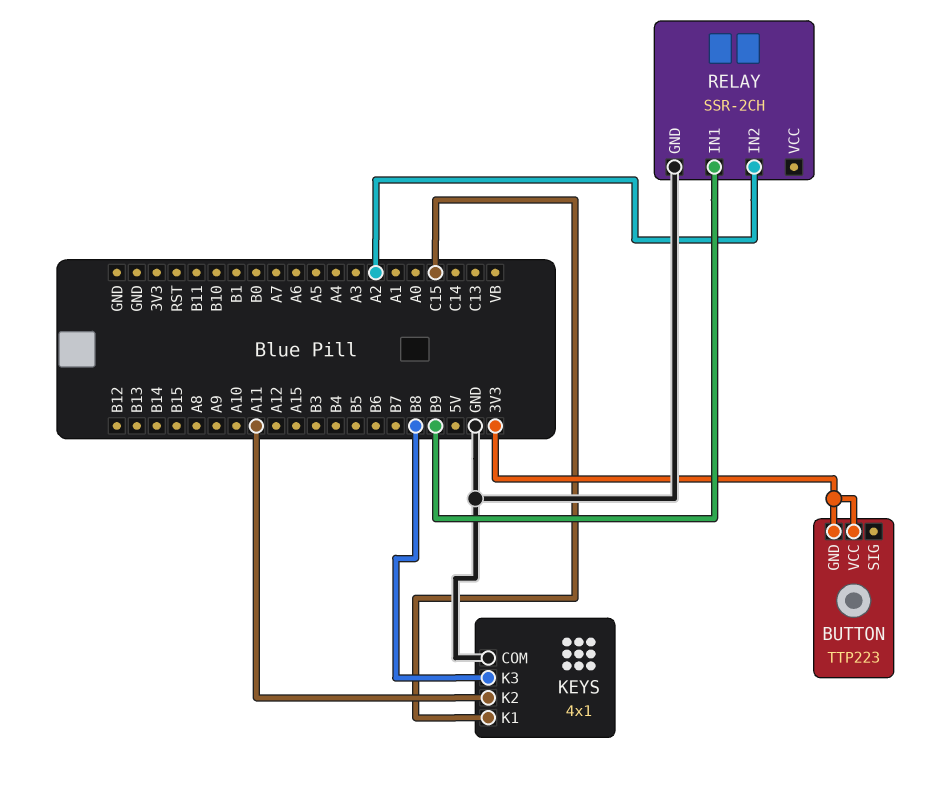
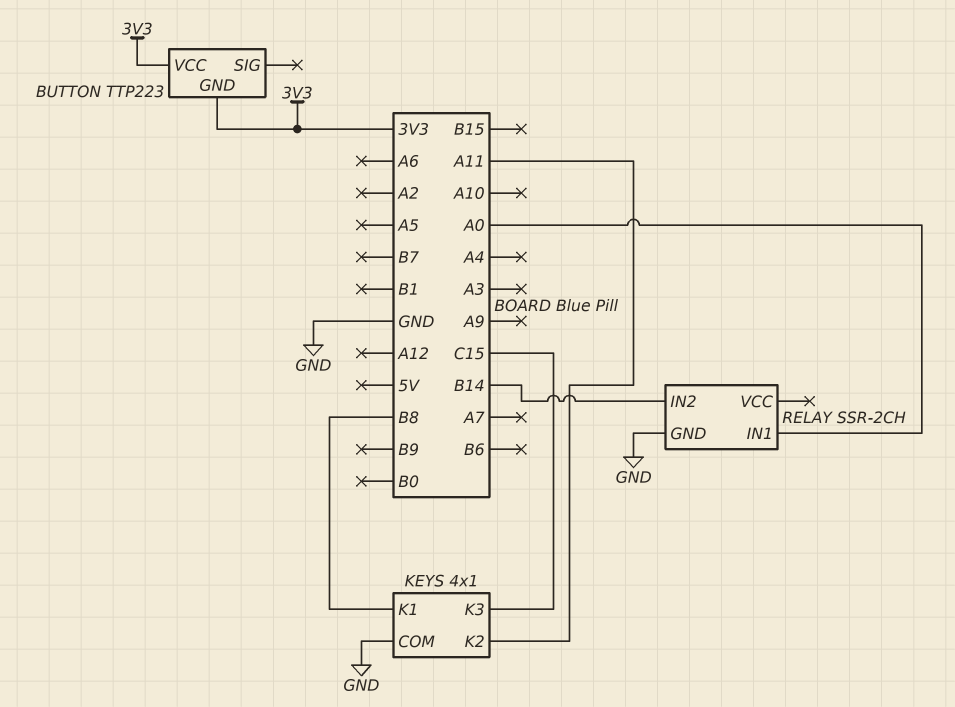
KEYS pin K1: C15 -> B8
KEYS pin K3: B8 -> C15
RELAY pin IN1: B9 -> A0
RELAY pin IN2: A2 -> B14

